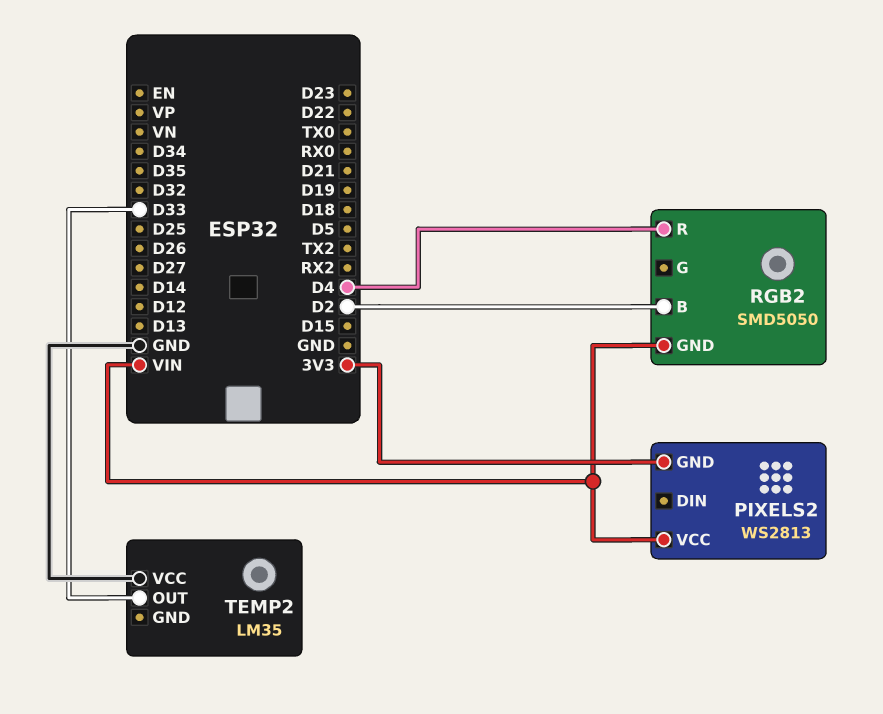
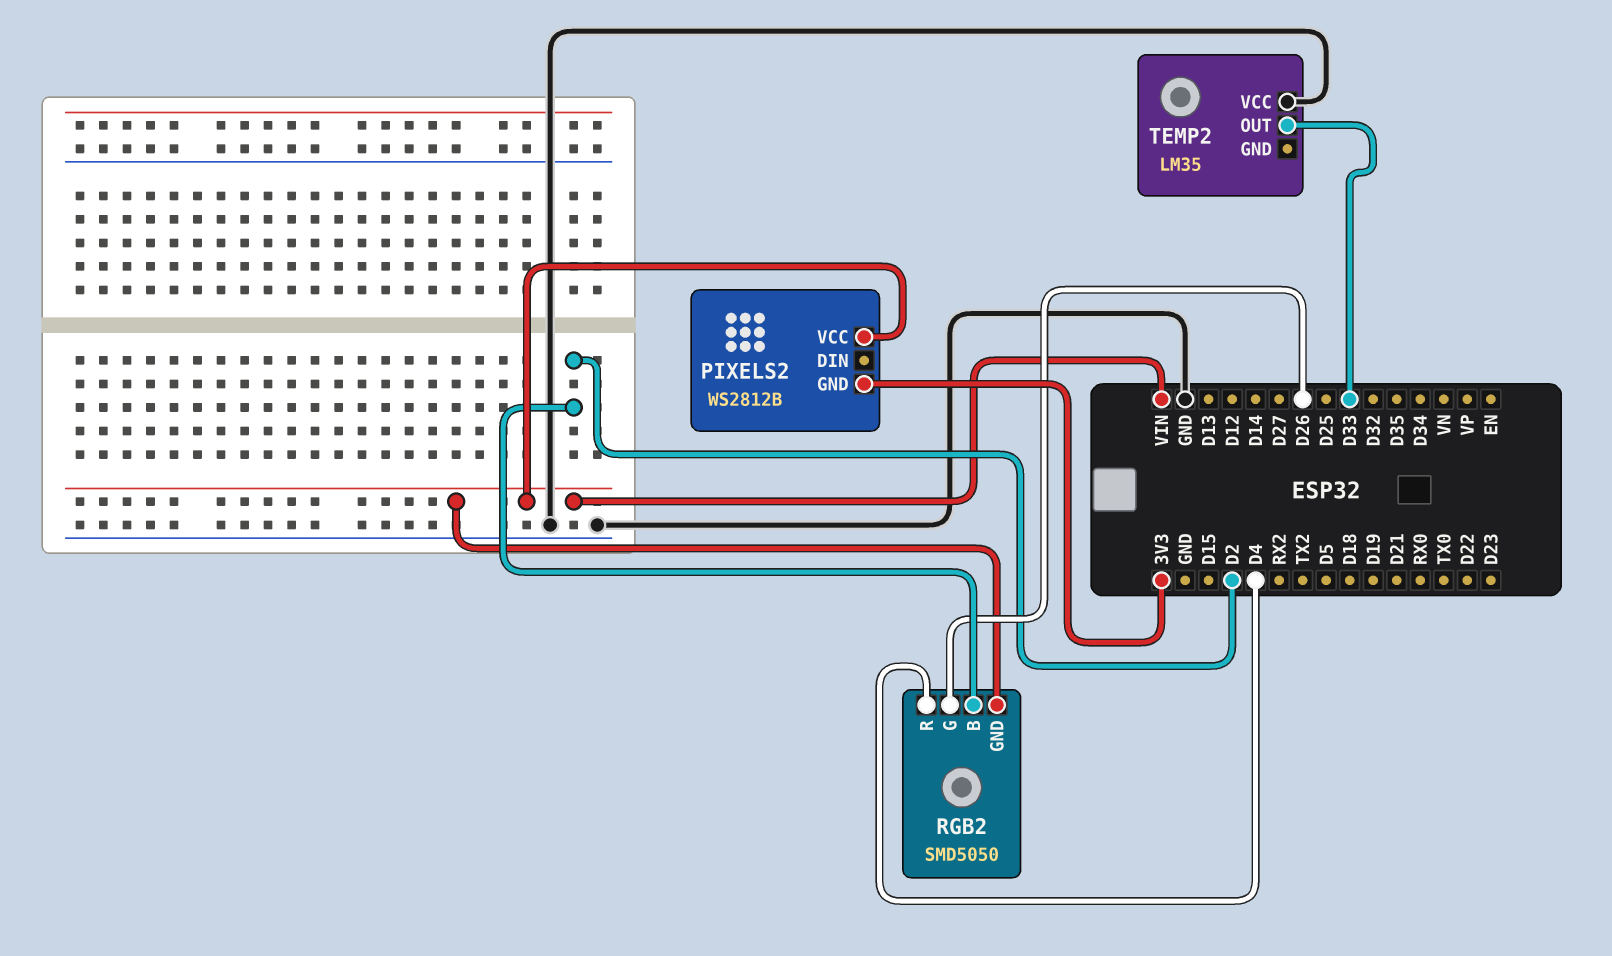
PIXELS2: WS2813 -> WS2812B
RGB2 pin G: none -> D26

